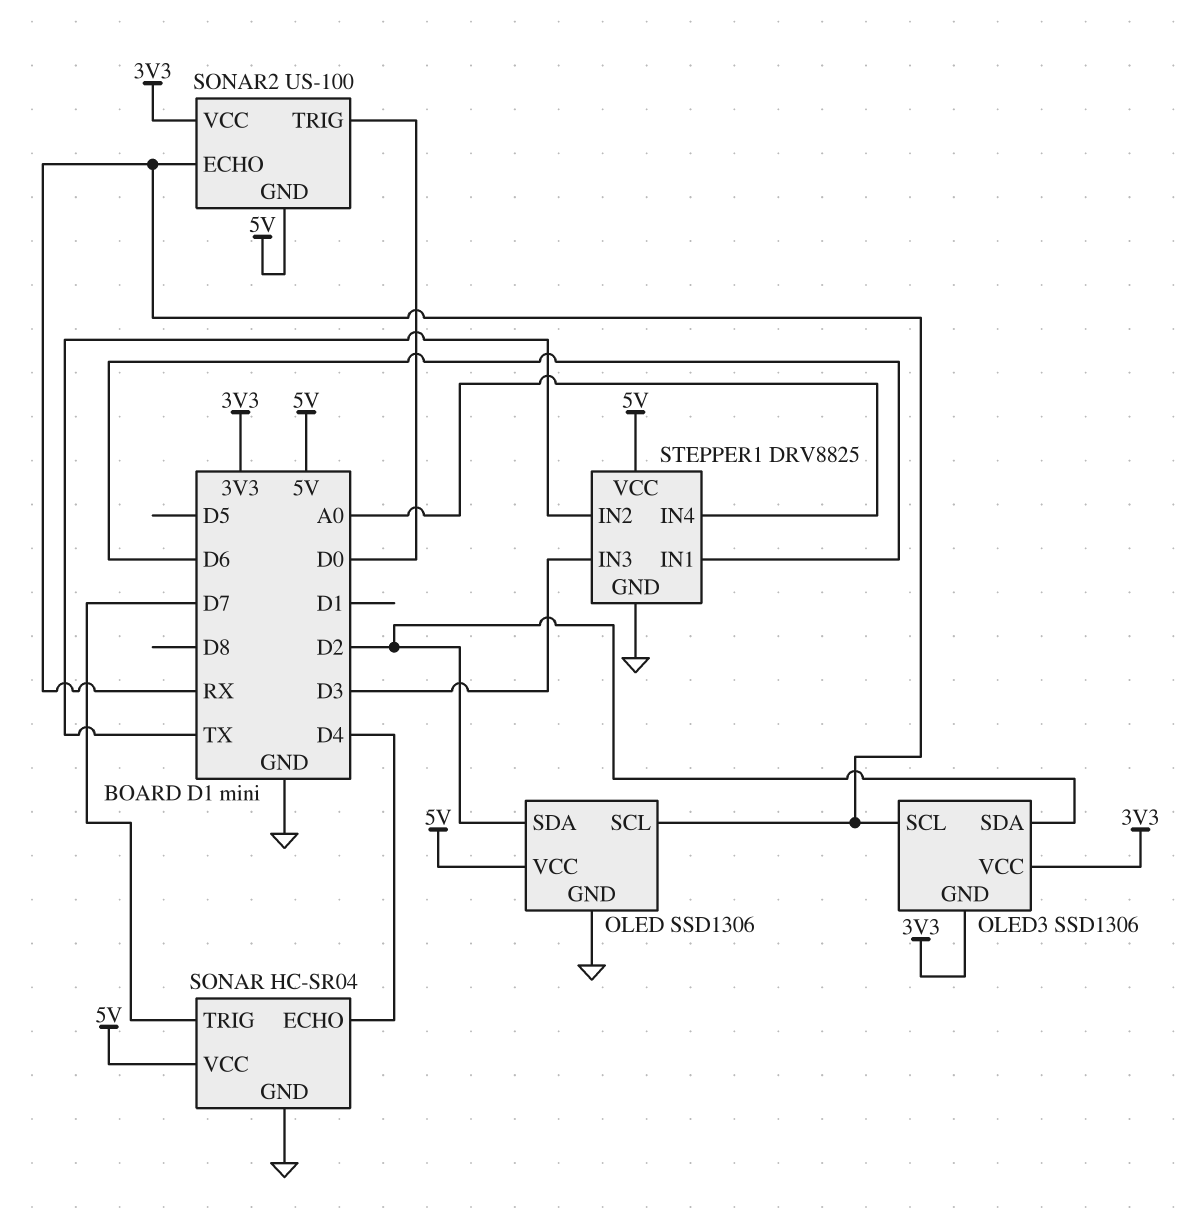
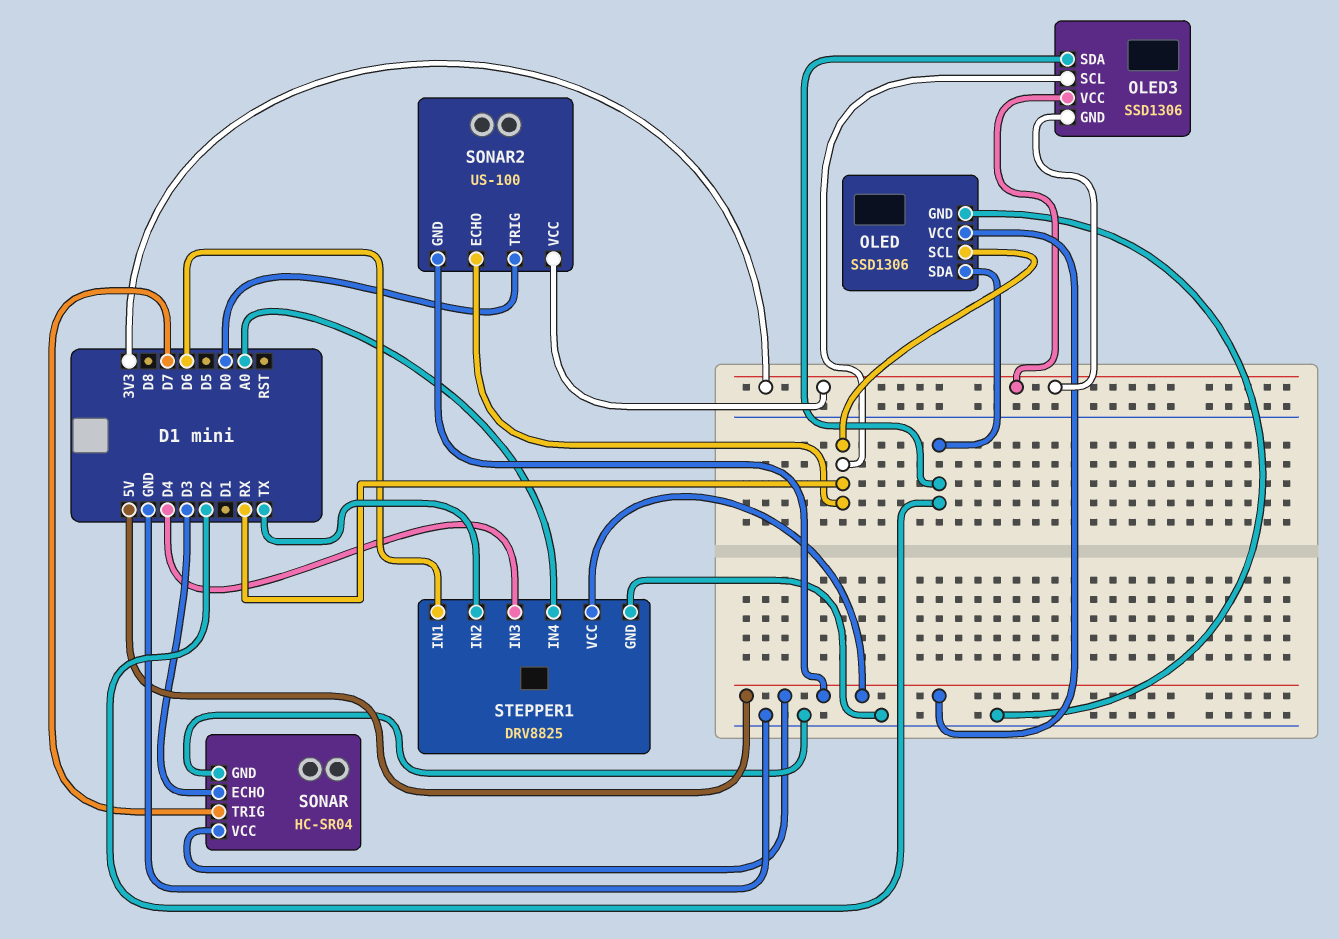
SONAR pin ECHO: D4 -> D3
STEPPER1 pin IN3: D3 -> D4

